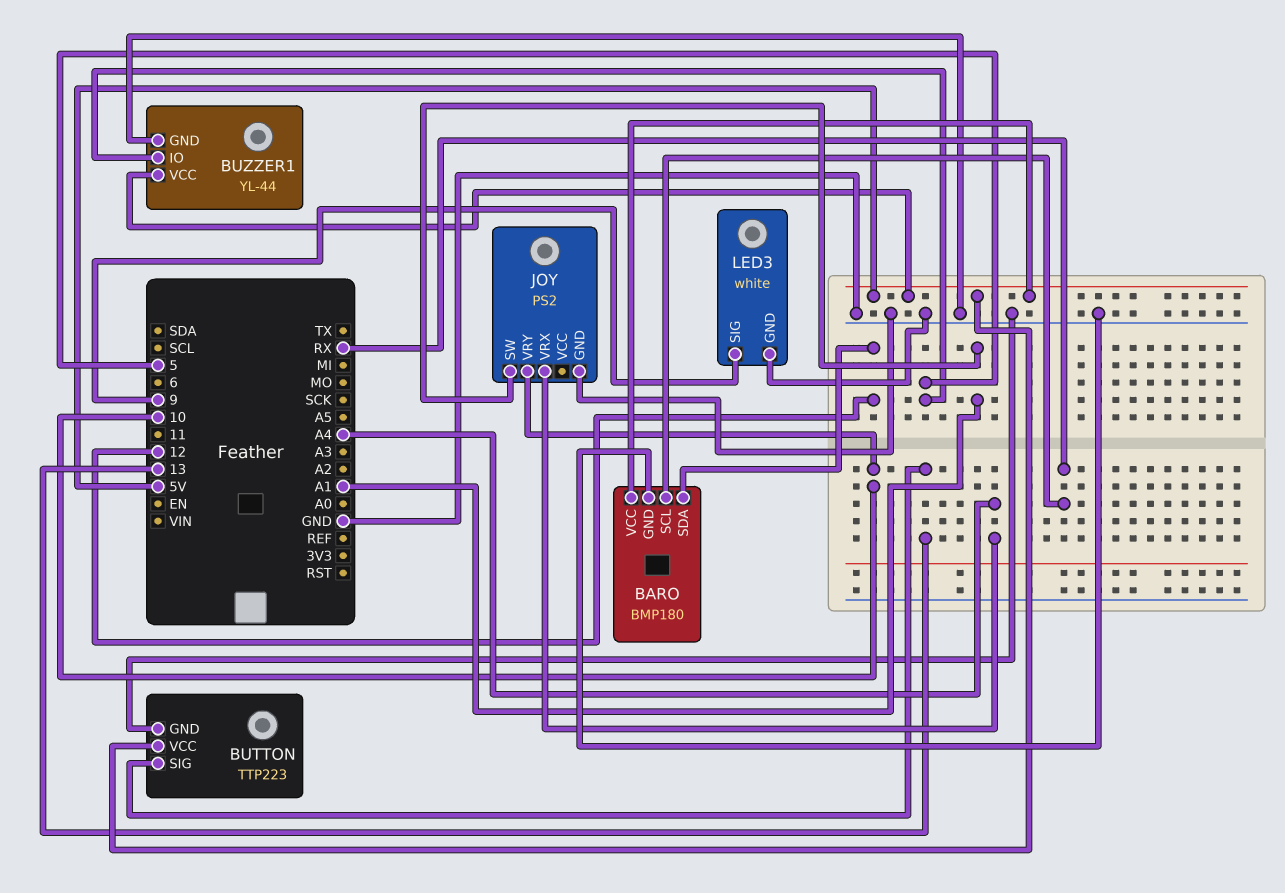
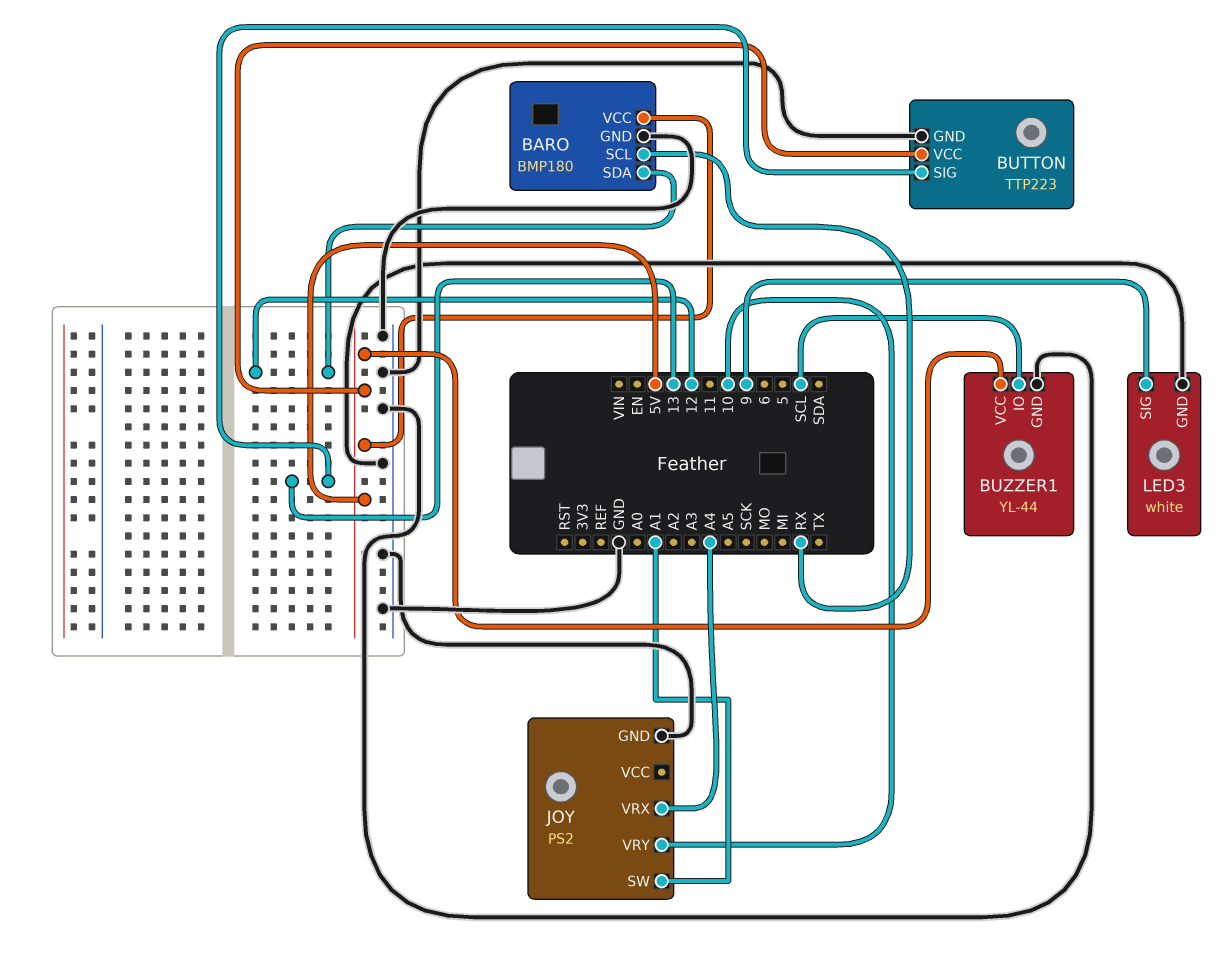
BUZZER1 pin IO: 5 -> SCL

